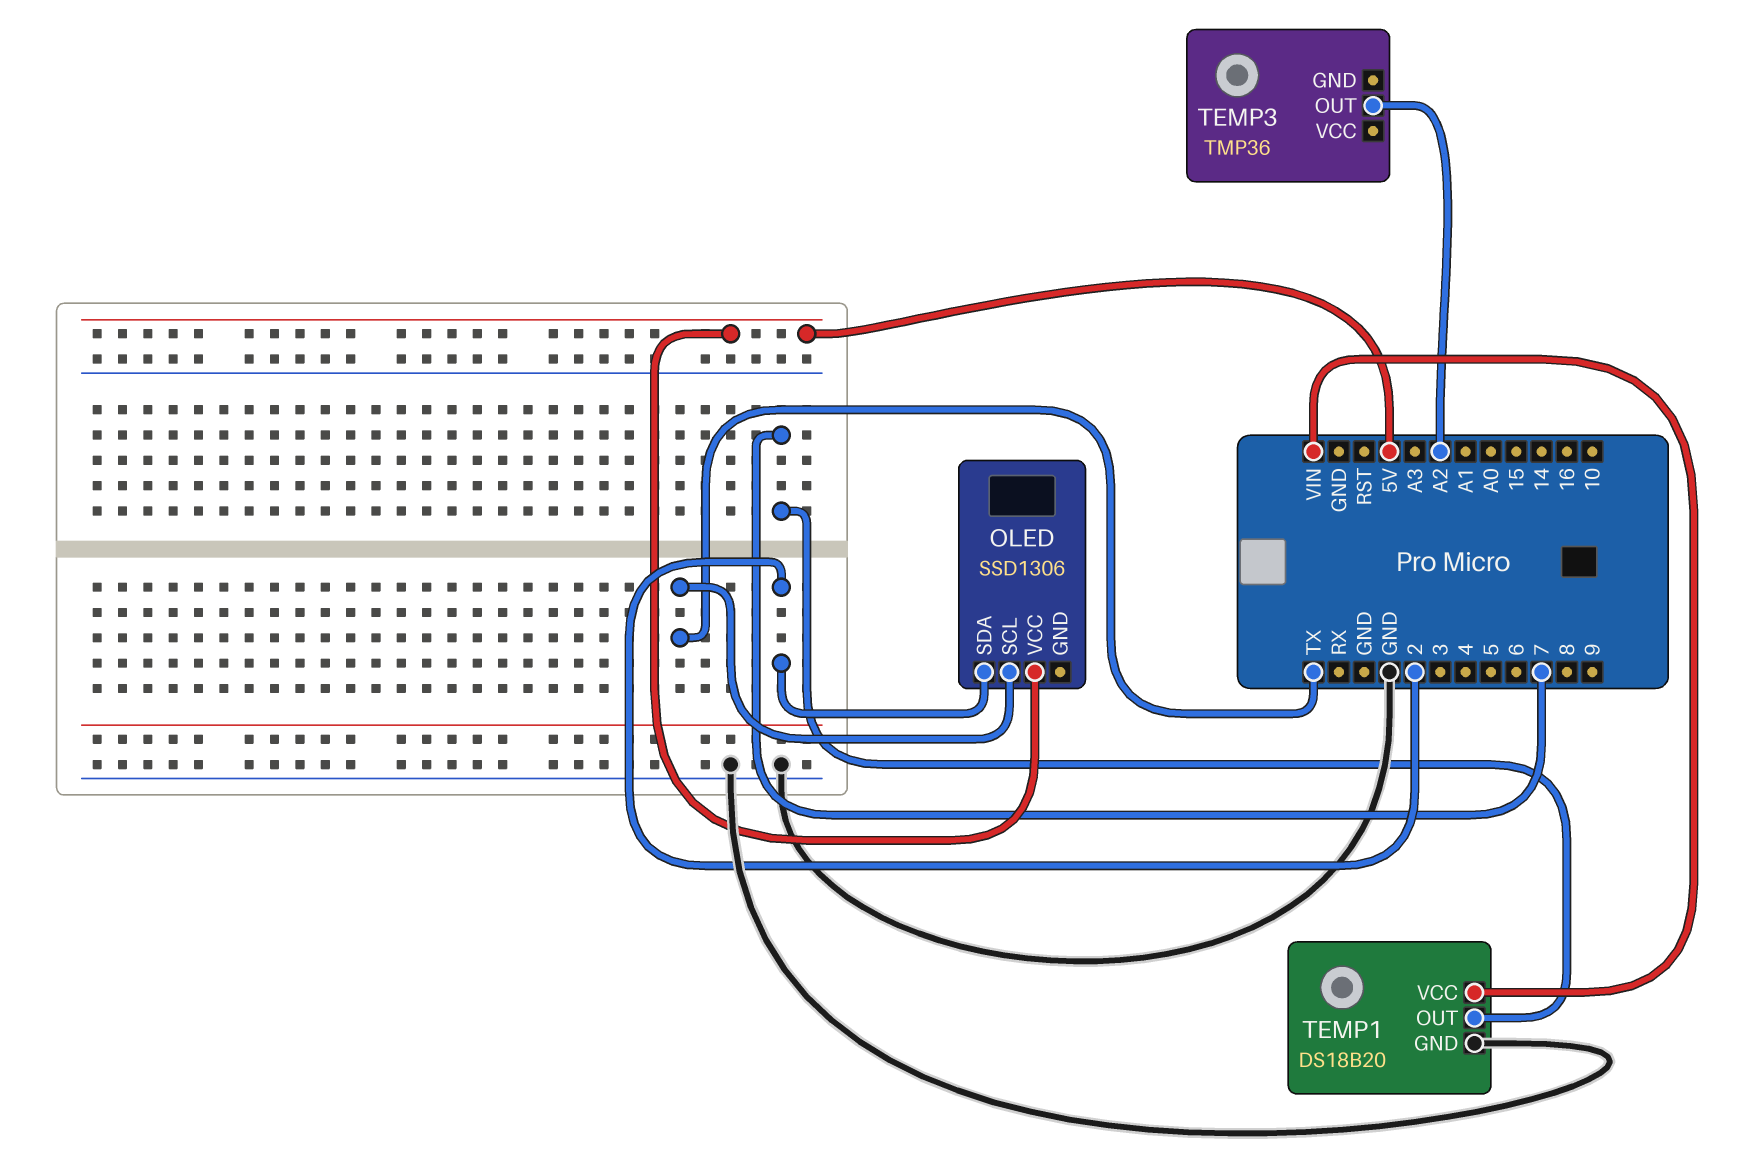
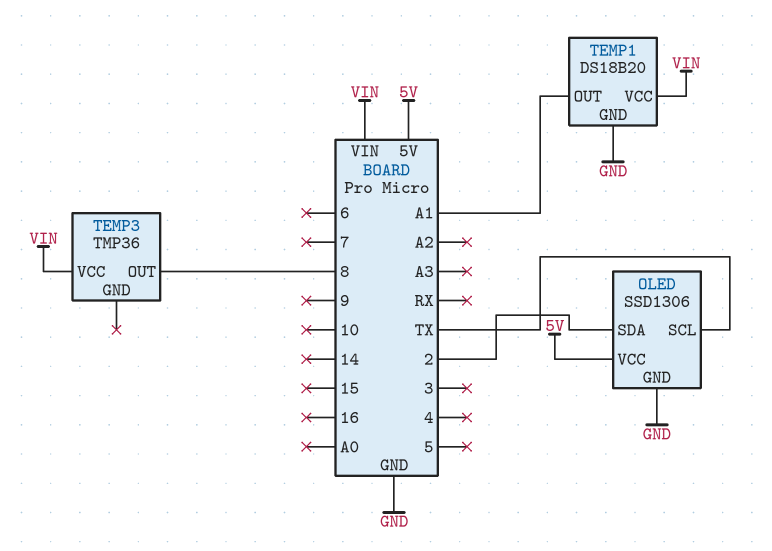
OLED pin GND: none -> GND
TEMP1 pin OUT: 7 -> A1
TEMP3 pin OUT: A2 -> 8
TEMP3 pin VCC: none -> VIN

